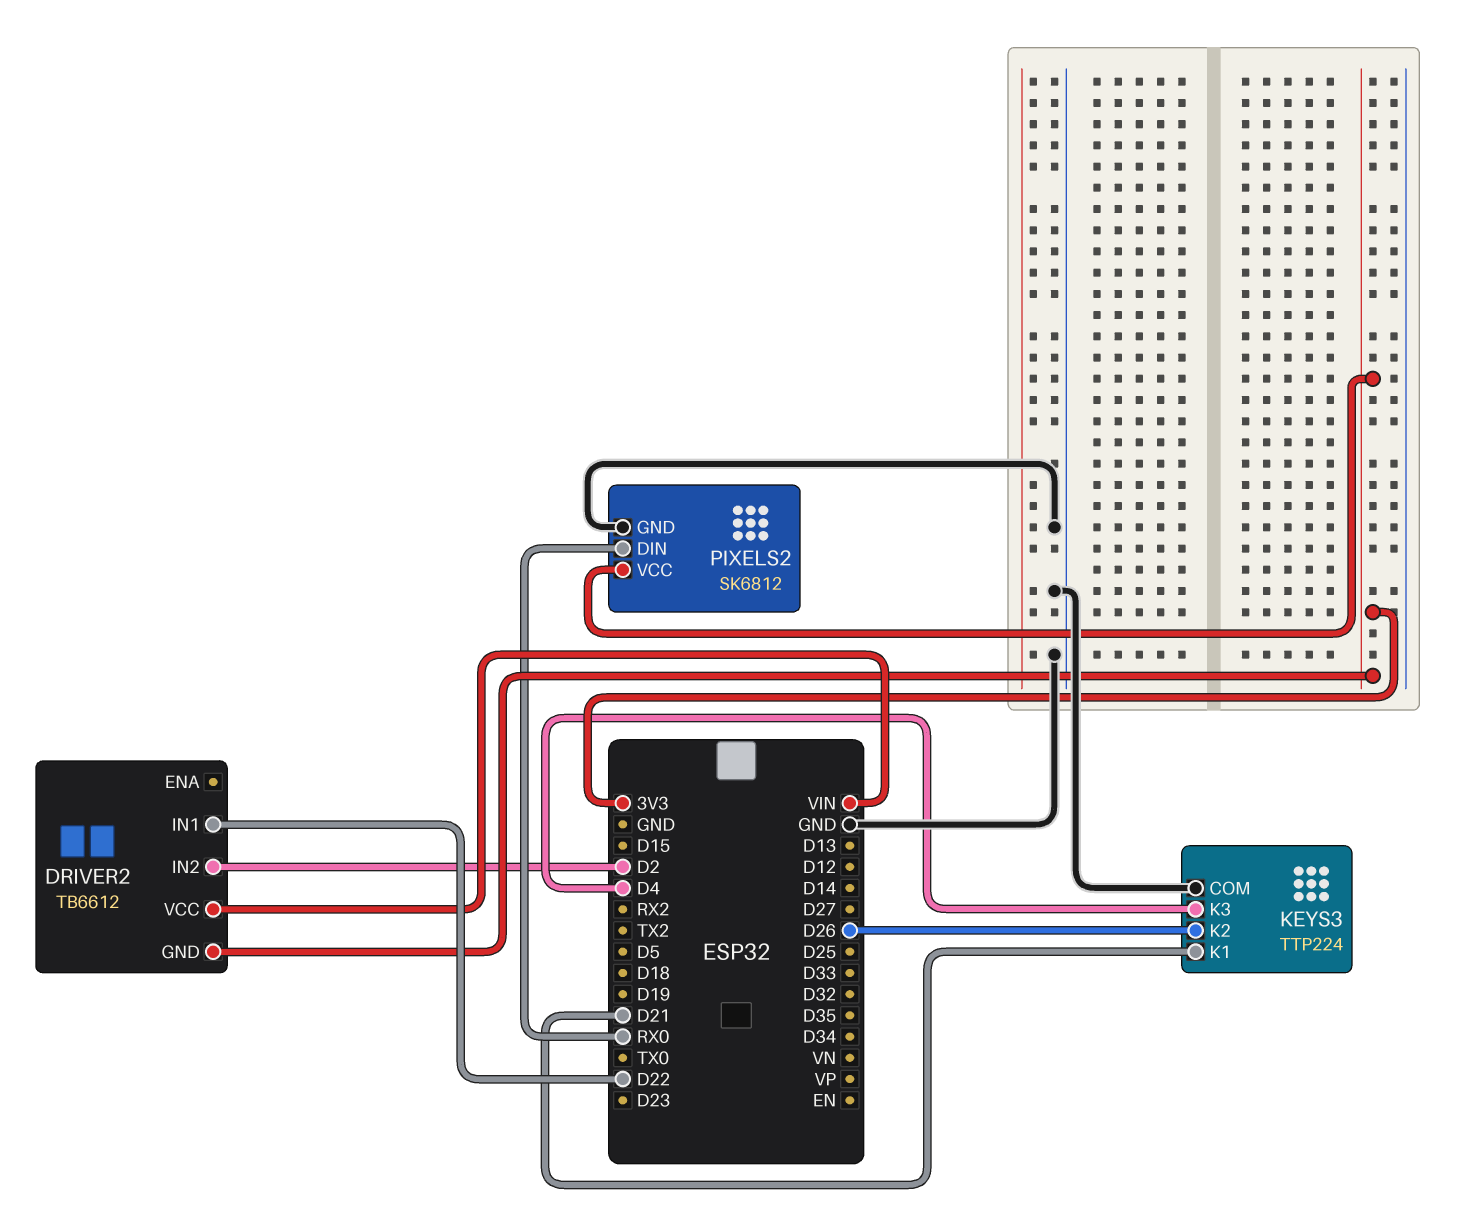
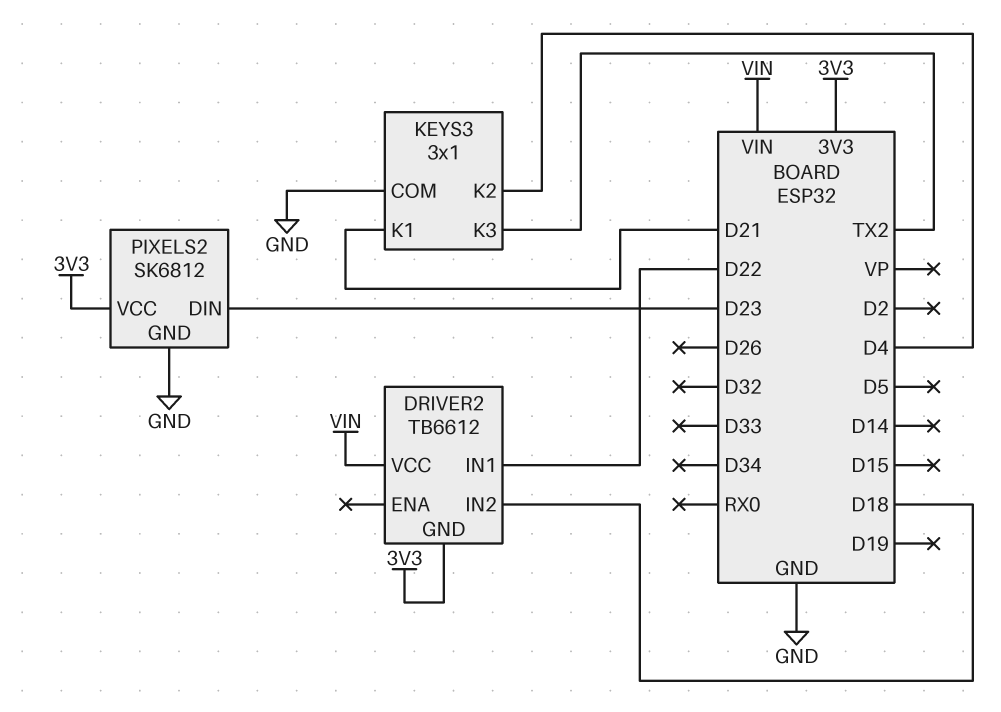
DRIVER2 pin IN2: D2 -> D18
KEYS3: TTP224 -> 3x1
KEYS3 pin K2: D26 -> D4
KEYS3 pin K3: D4 -> TX2
PIXELS2 pin DIN: RX0 -> D23

